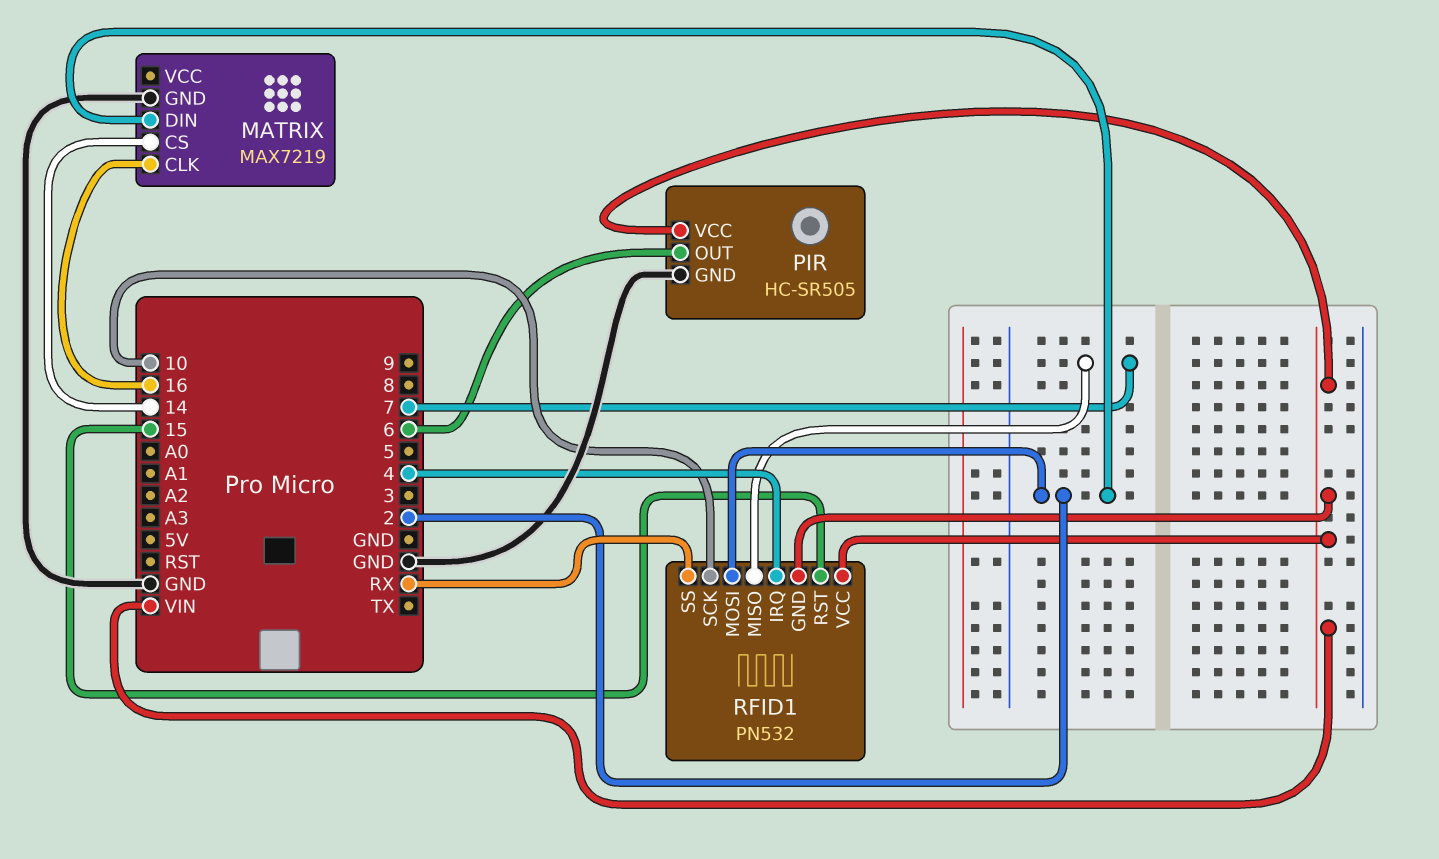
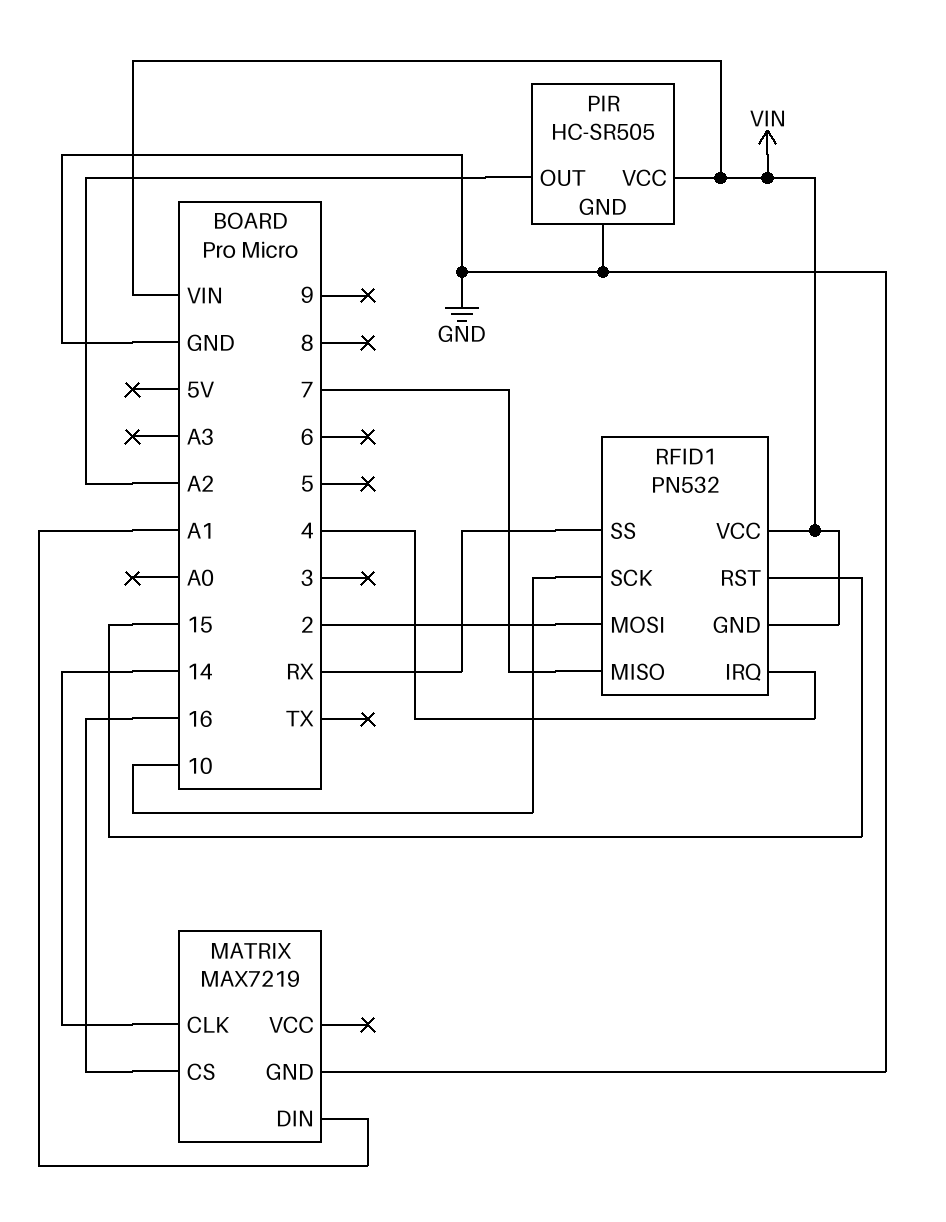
MATRIX pin CLK: 16 -> 14
MATRIX pin CS: 14 -> 16
MATRIX pin DIN: 2 -> A1
PIR pin OUT: 6 -> A2

